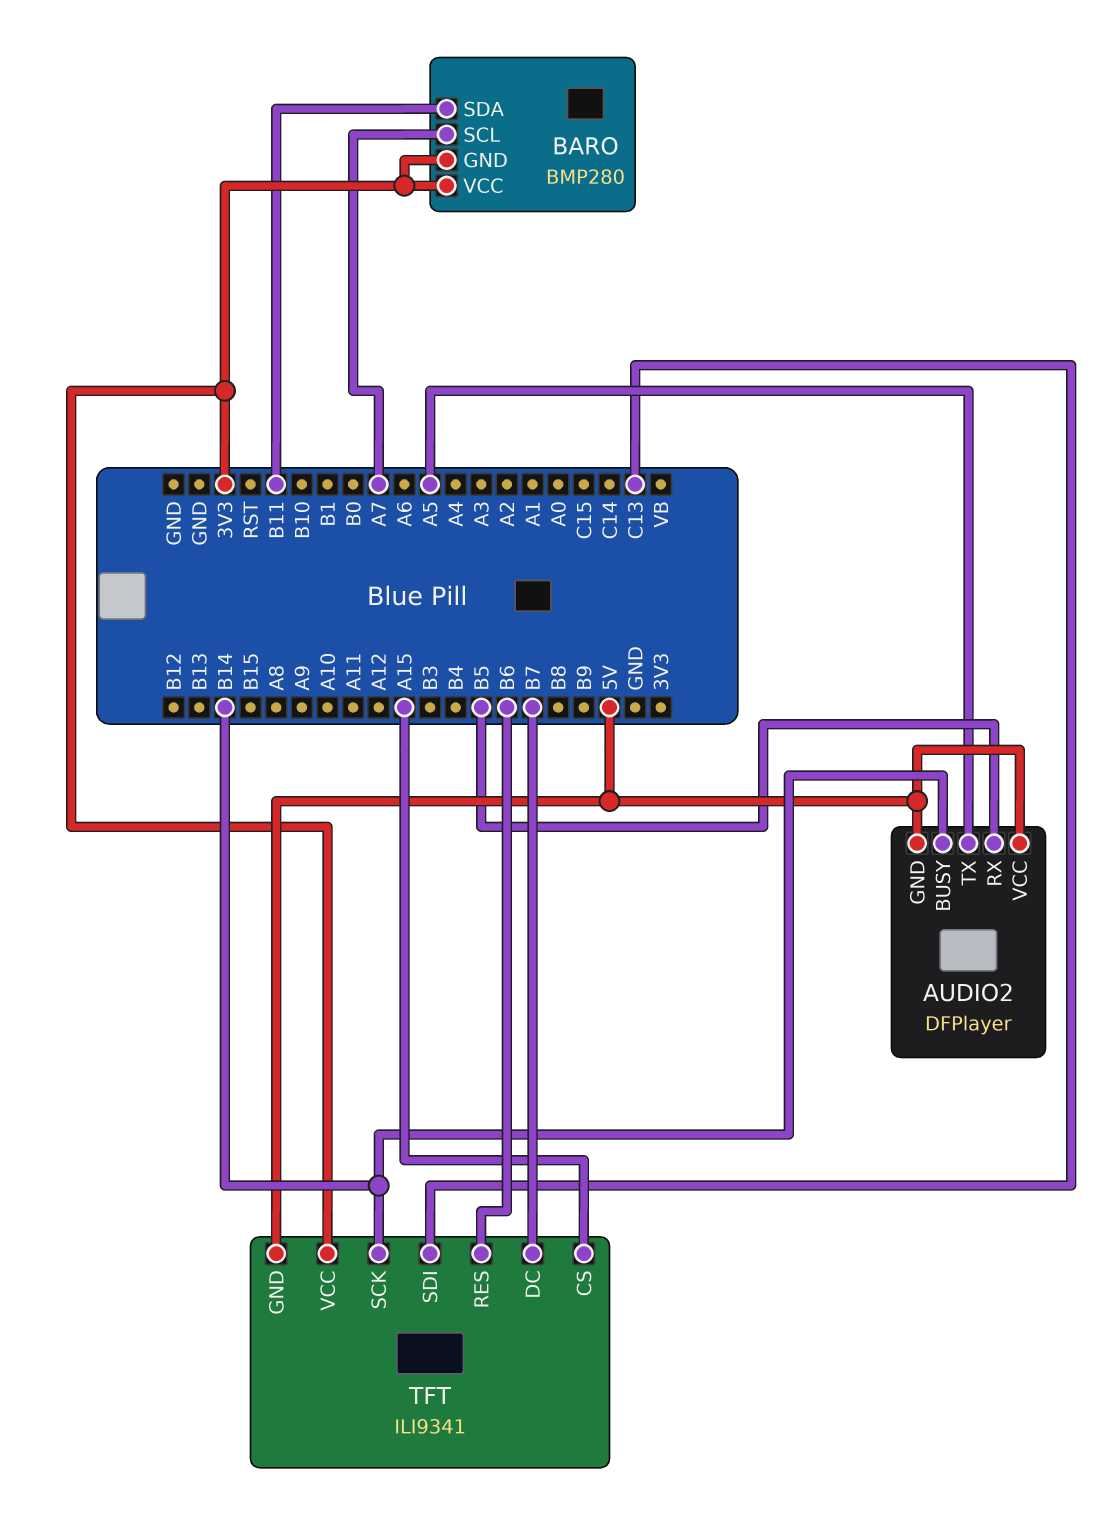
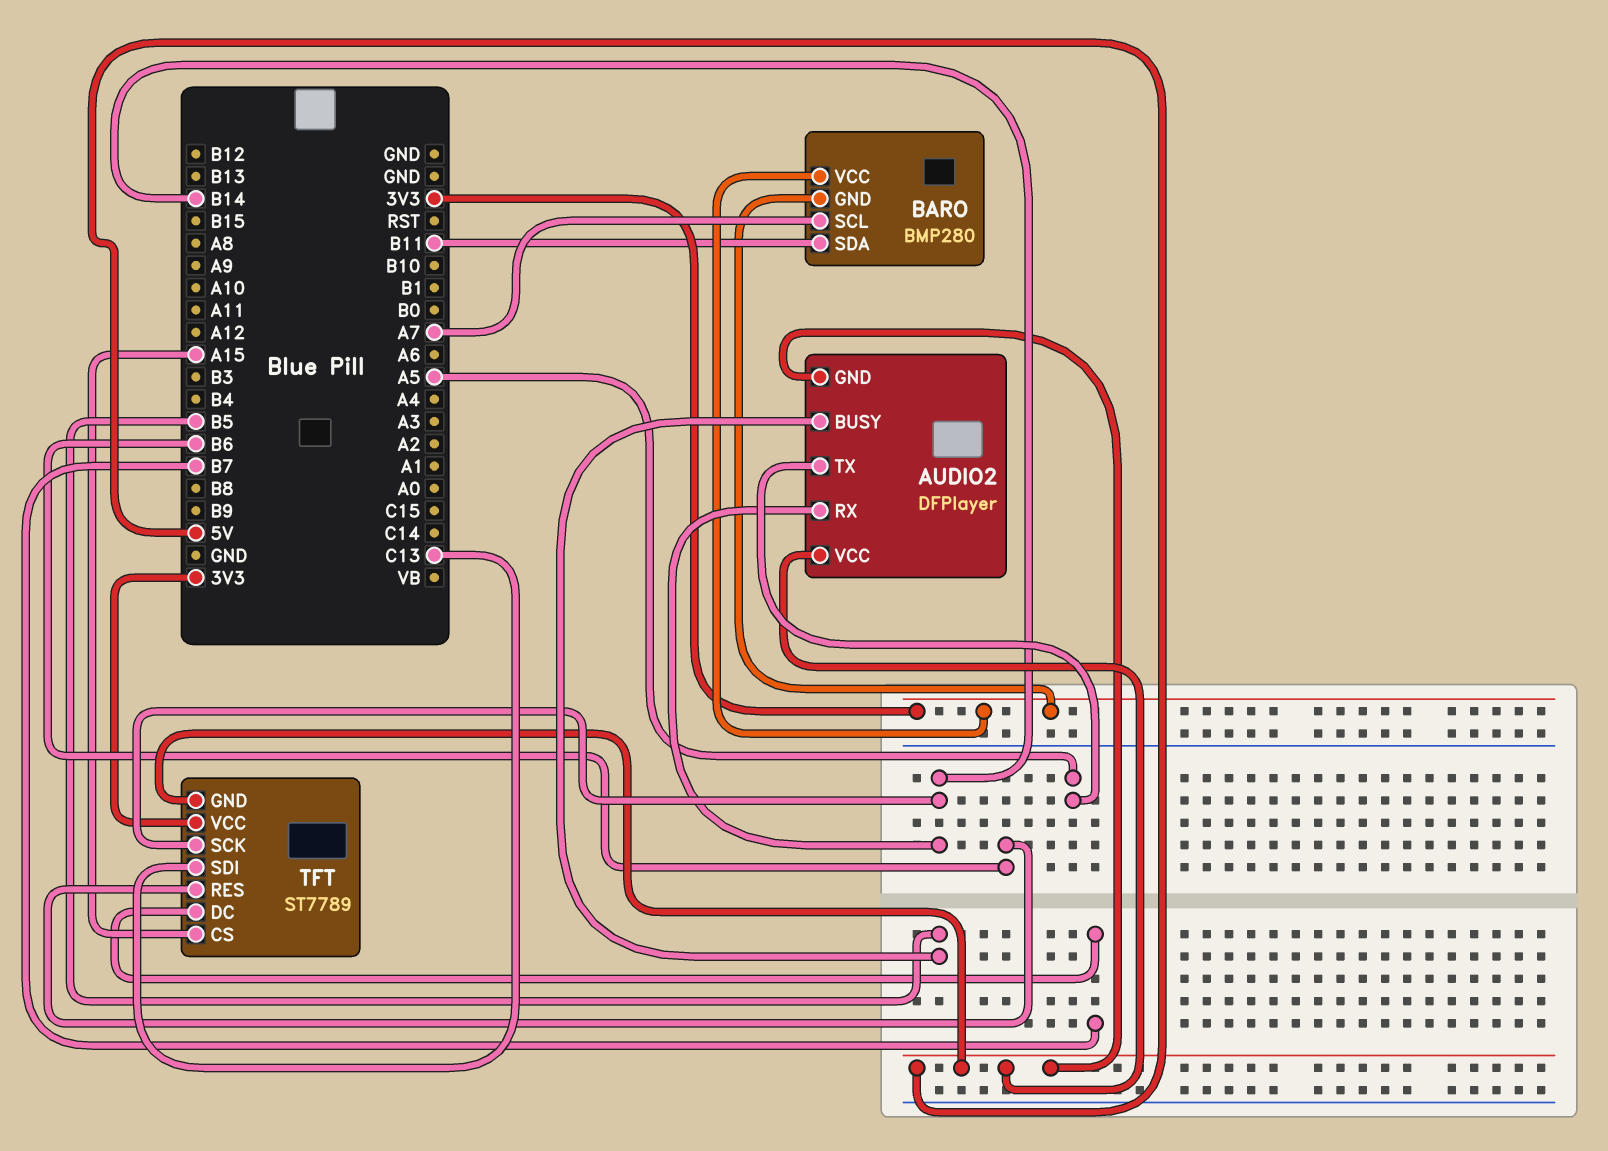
AUDIO2 pin BUSY: B14 -> B5
AUDIO2 pin RX: B5 -> B14
TFT: ILI9341 -> ST7789

